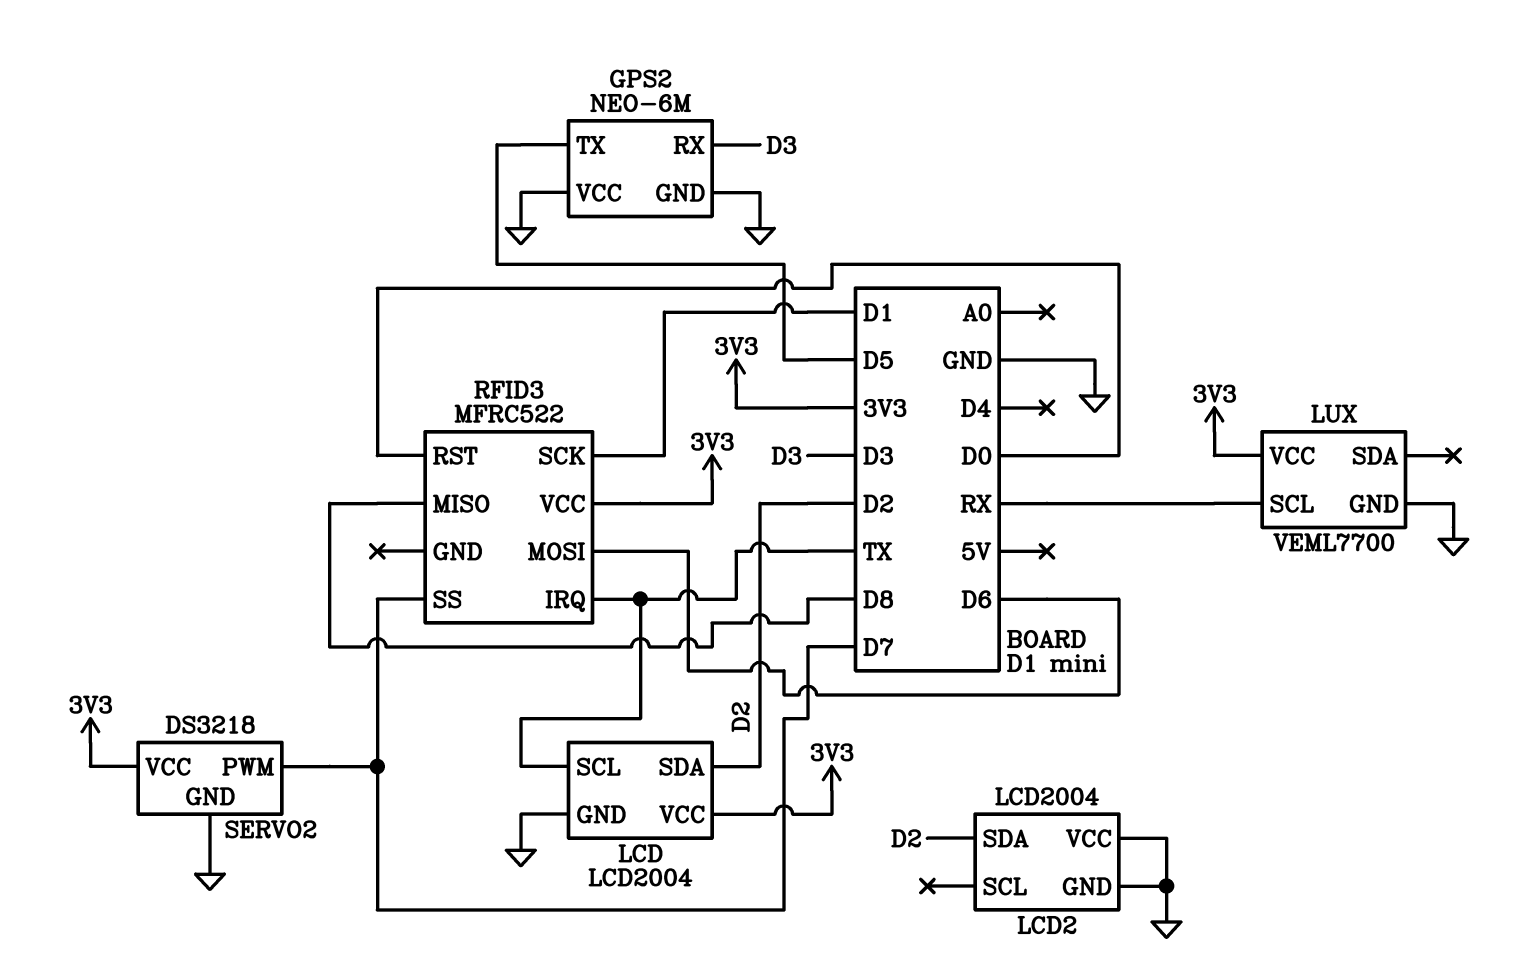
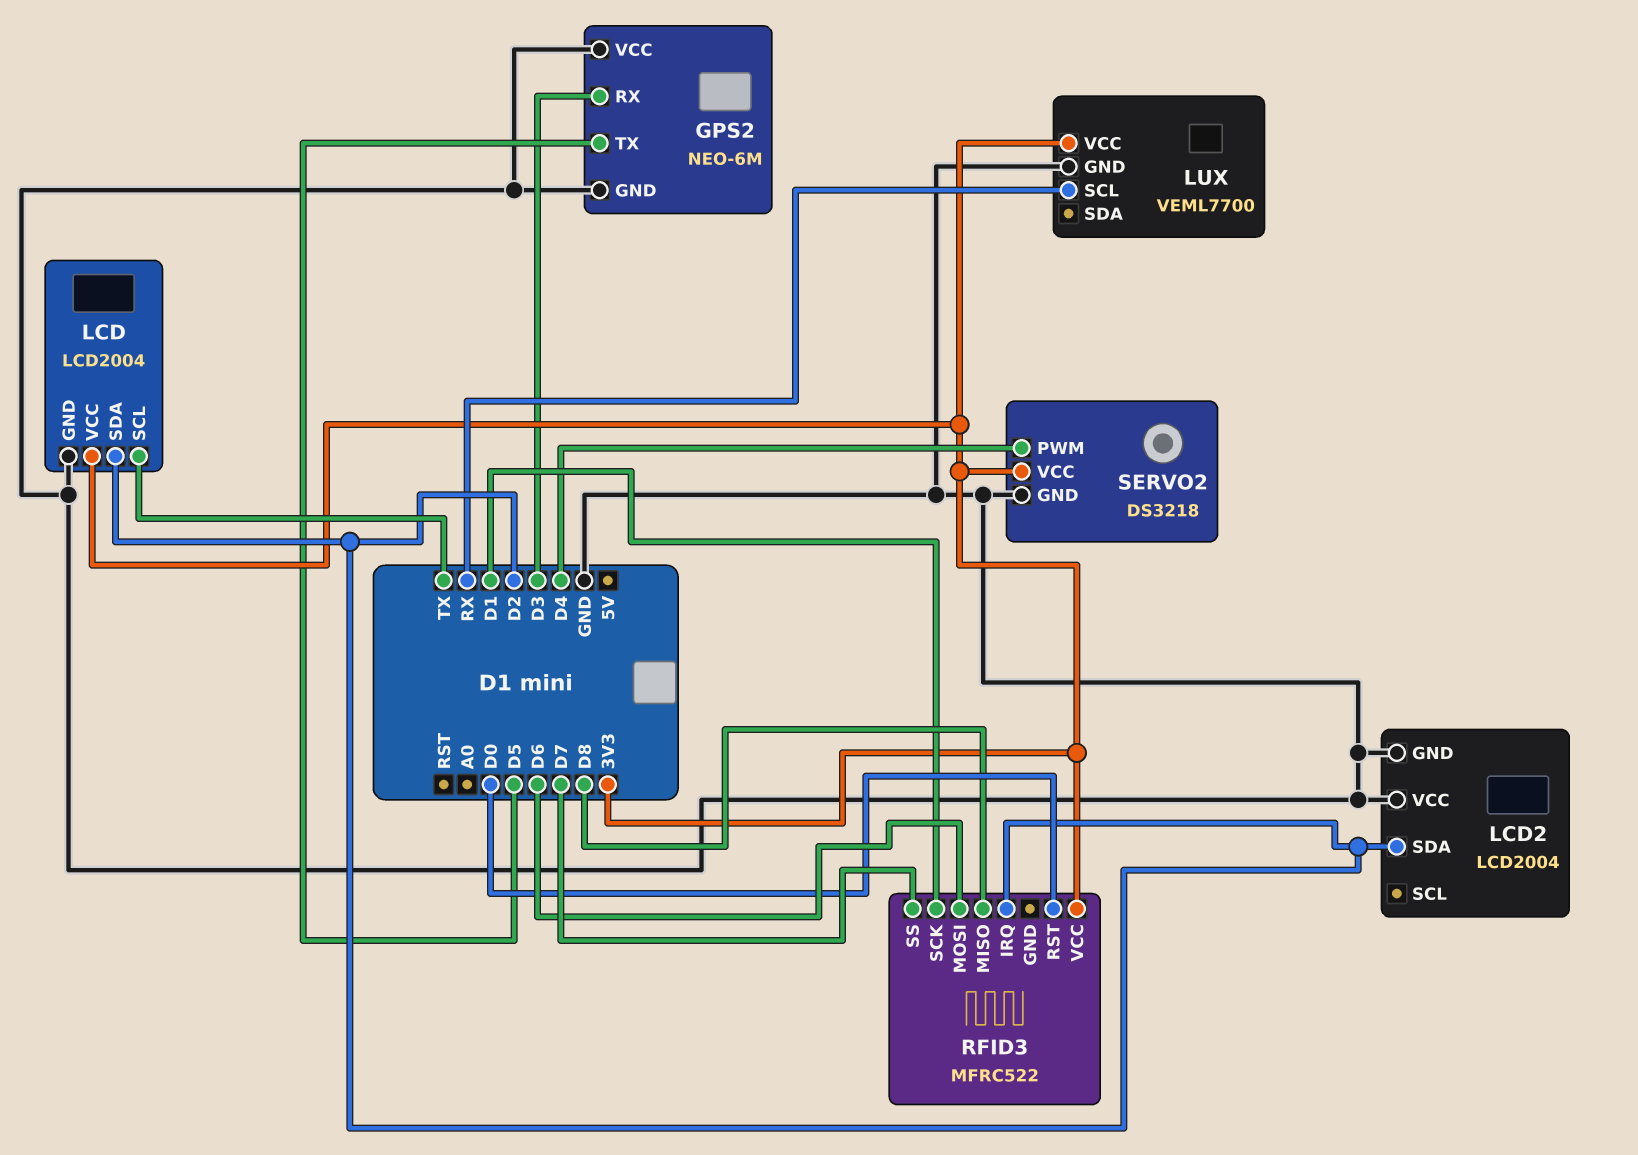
RFID3 pin IRQ: TX -> D2
SERVO2 pin PWM: D7 -> D4

